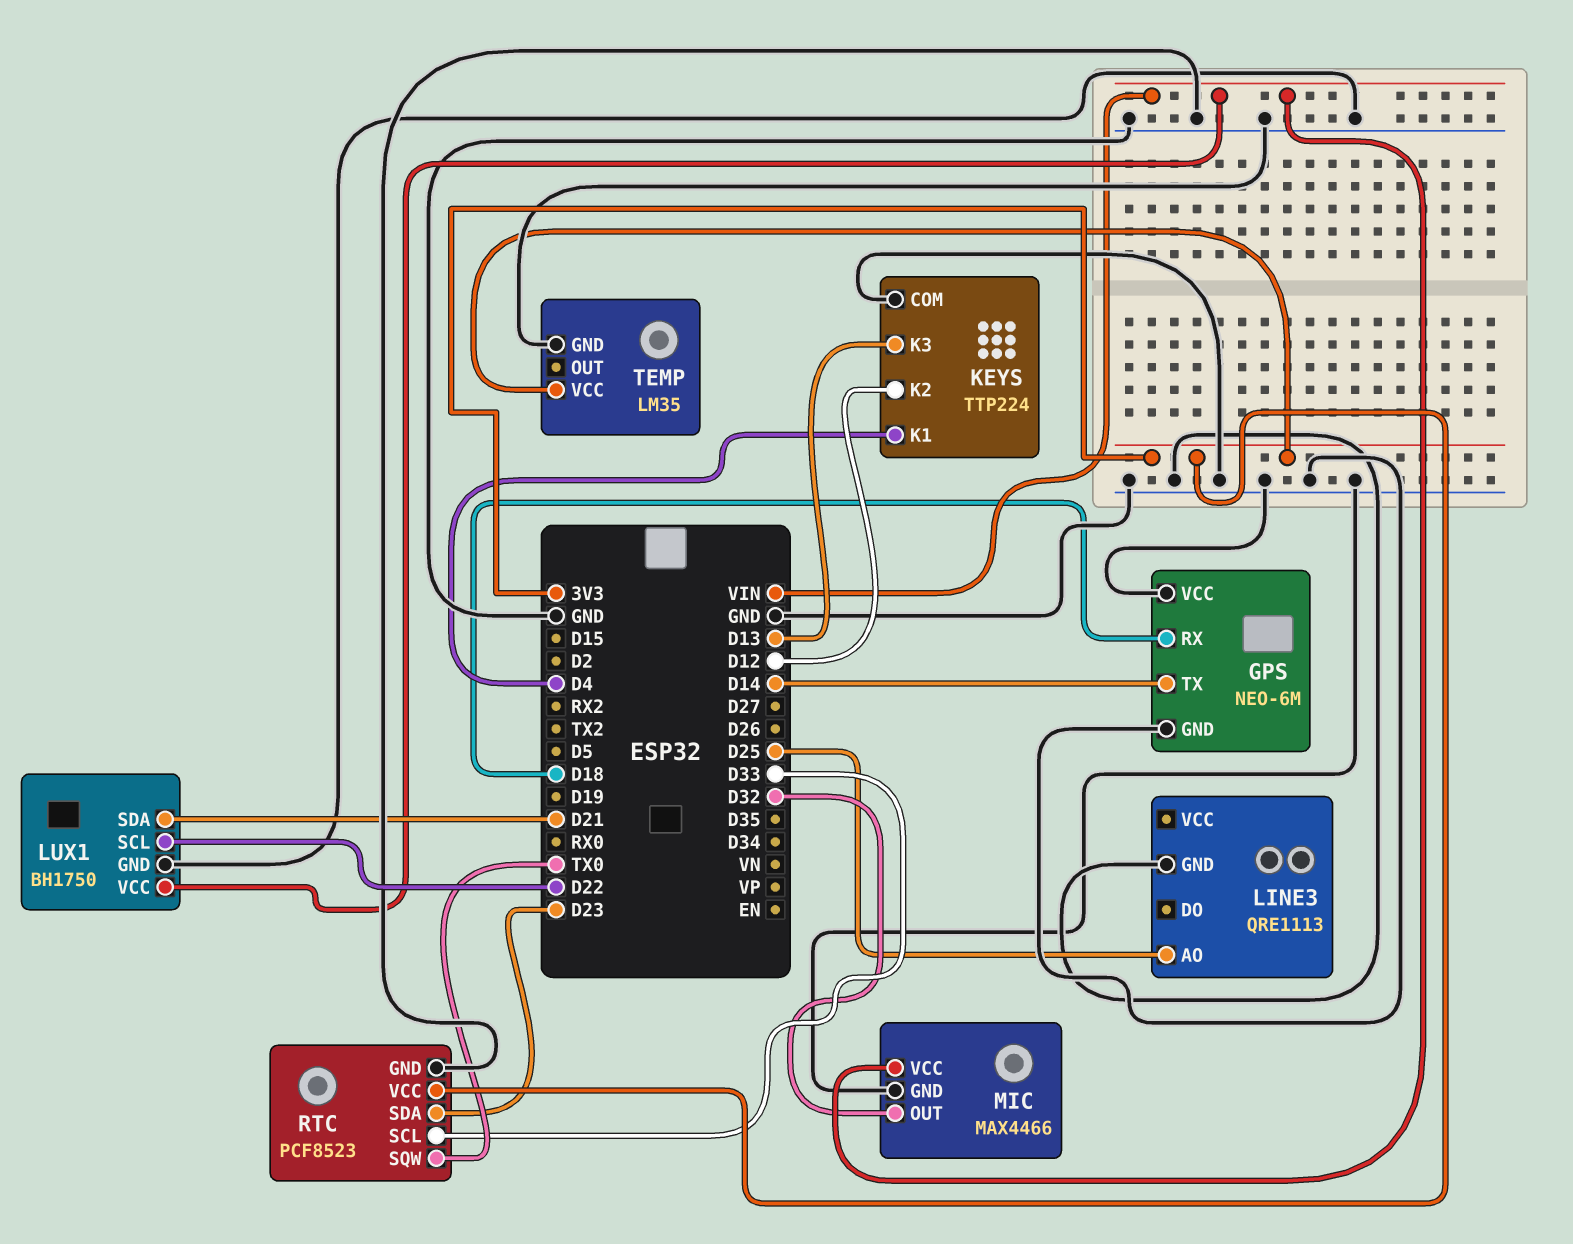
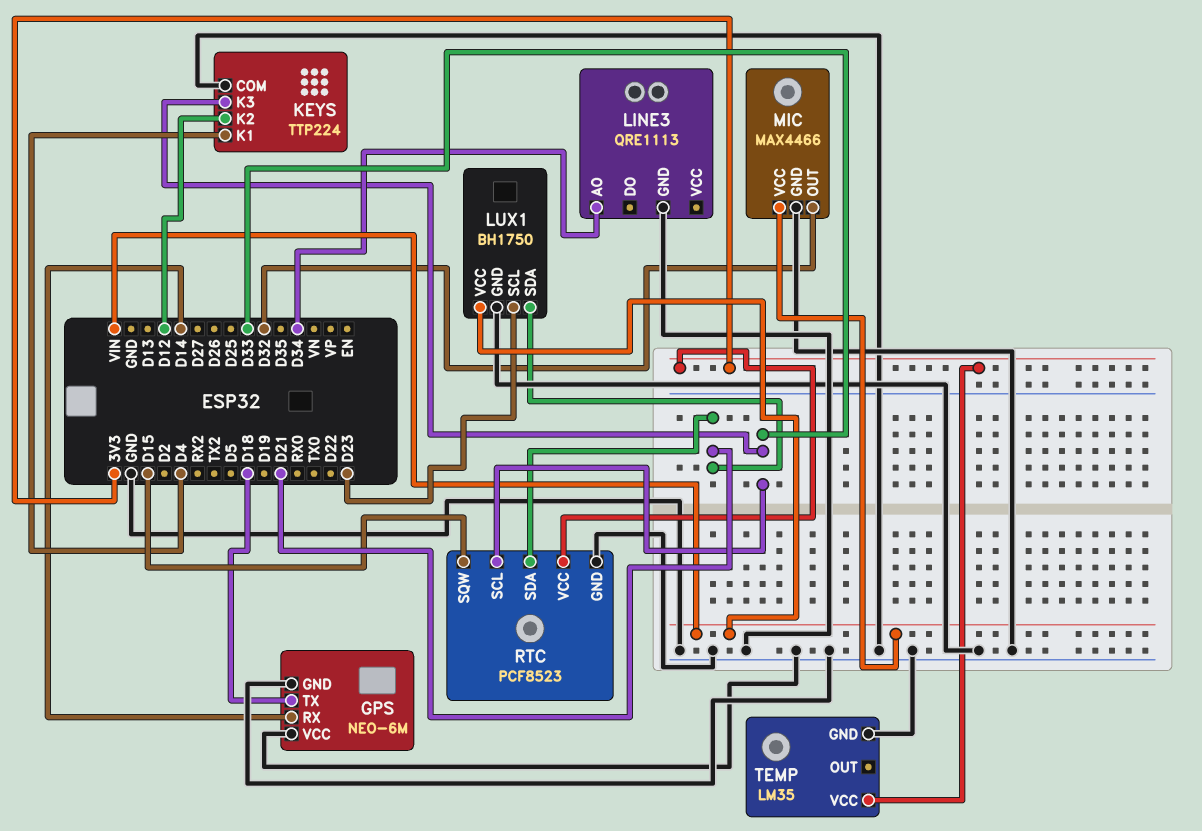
GPS pin RX: D18 -> D14
GPS pin TX: D14 -> D18
KEYS pin K3: D13 -> D33
LINE3 pin AO: D25 -> D34
LUX1 pin SCL: D22 -> D23
RTC pin SDA: D23 -> D21
RTC pin SQW: TX0 -> D15

